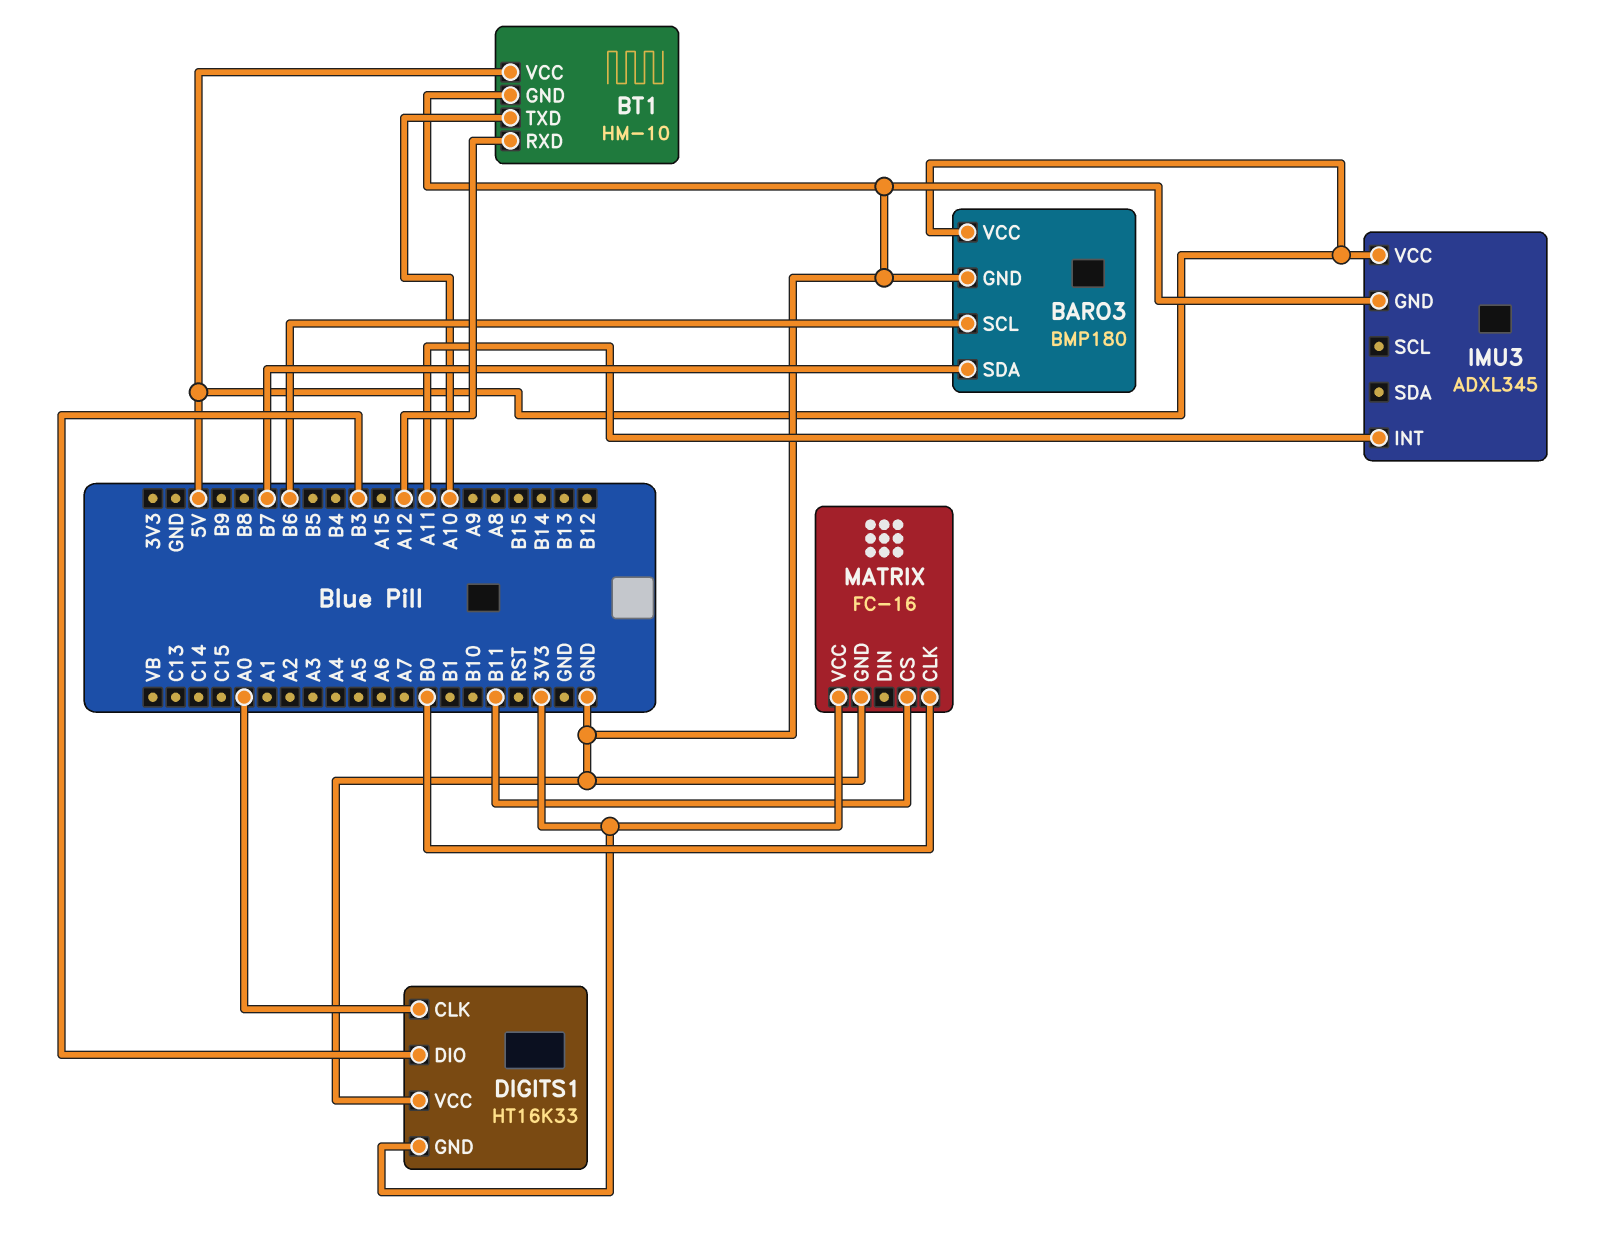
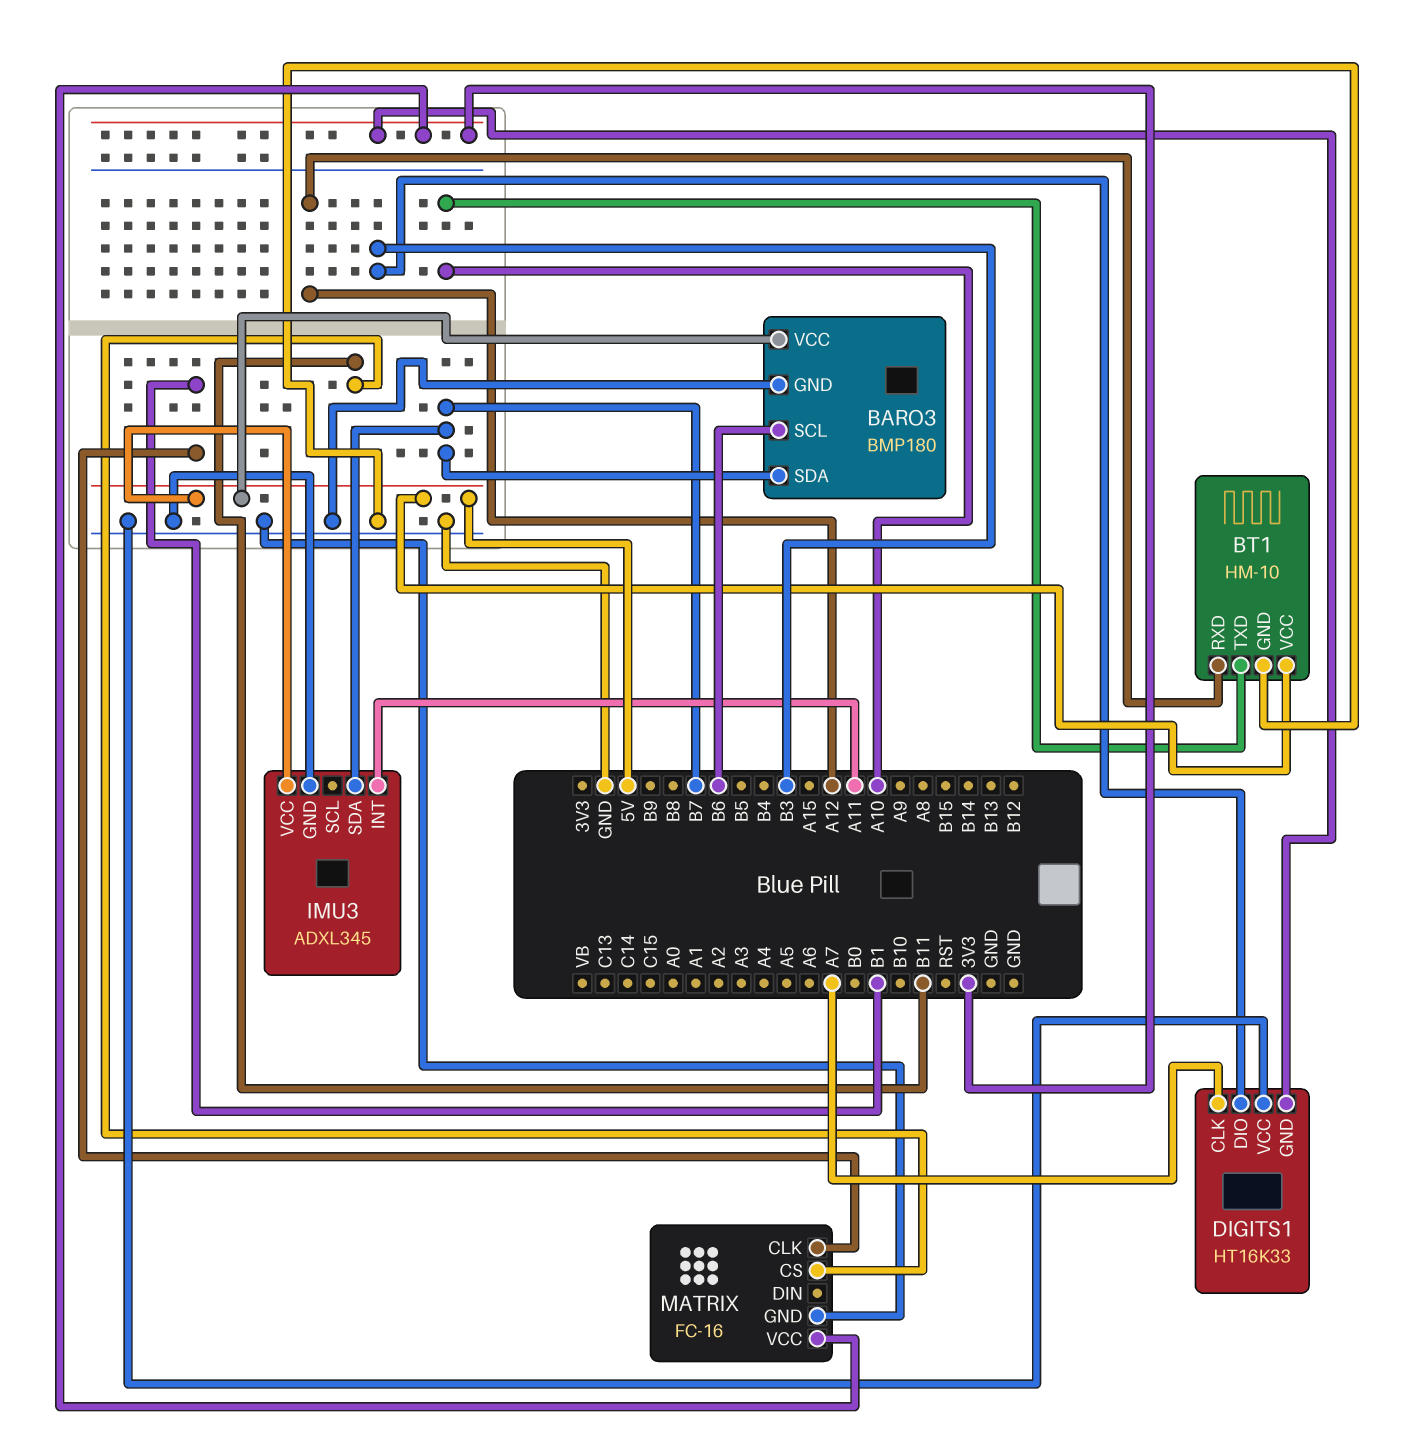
DIGITS1 pin CLK: A0 -> A7
IMU3 pin SDA: none -> B7
MATRIX pin CLK: B0 -> B1

